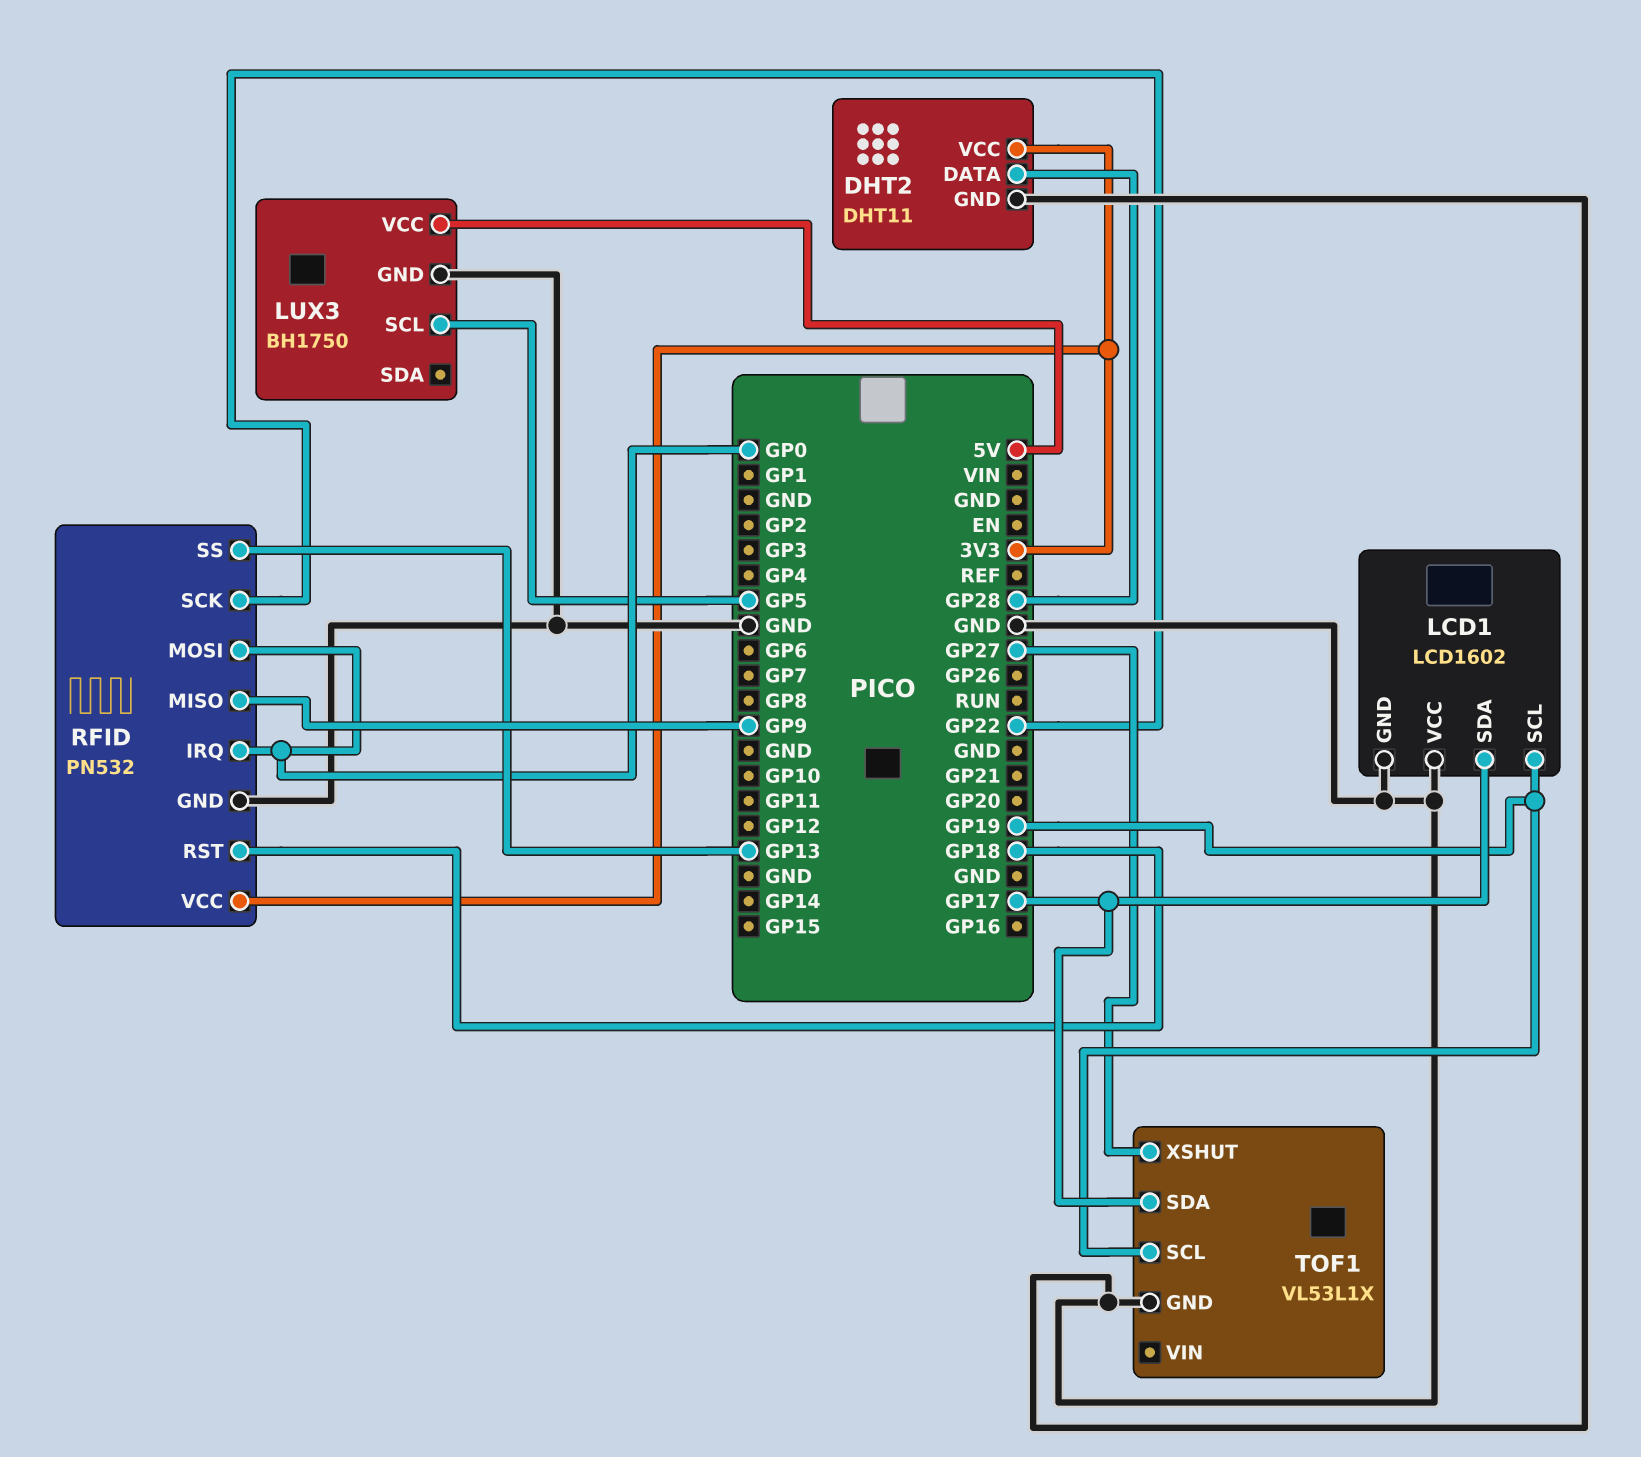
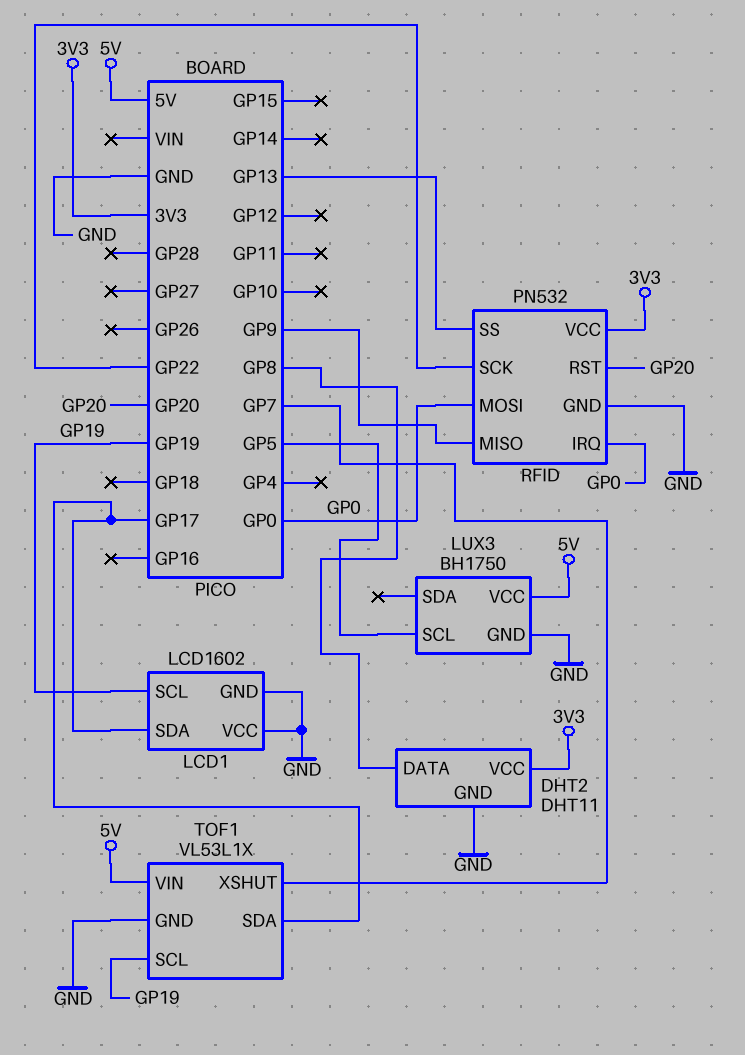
DHT2 pin DATA: GP28 -> GP8
RFID pin RST: GP18 -> GP20
TOF1 pin VIN: none -> 5V
TOF1 pin XSHUT: GP27 -> GP7

